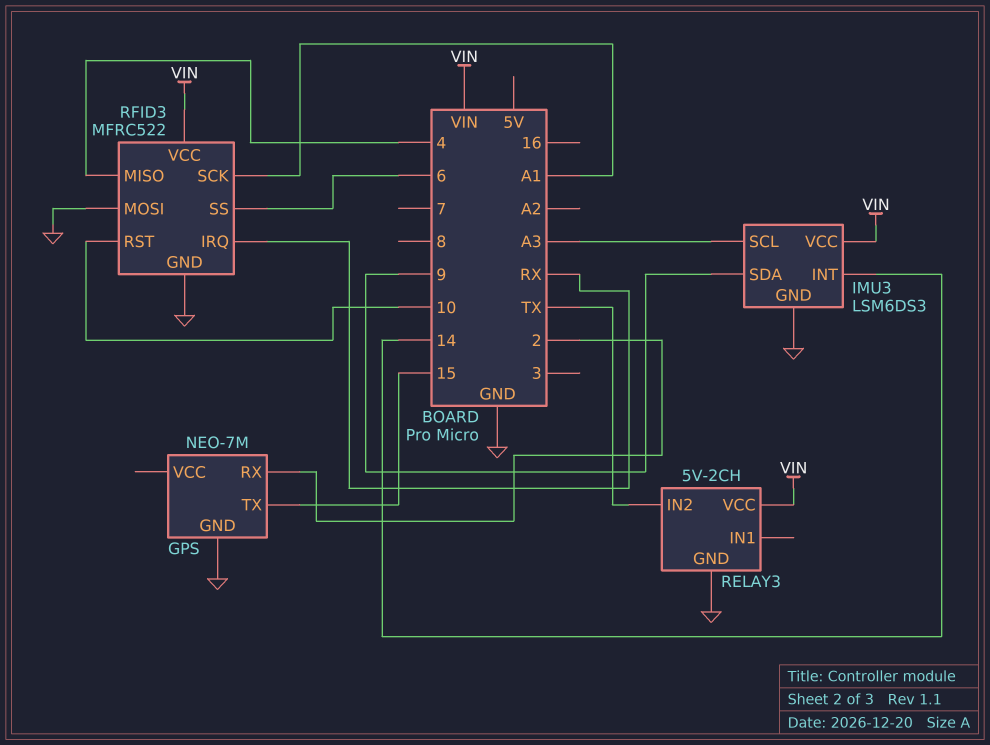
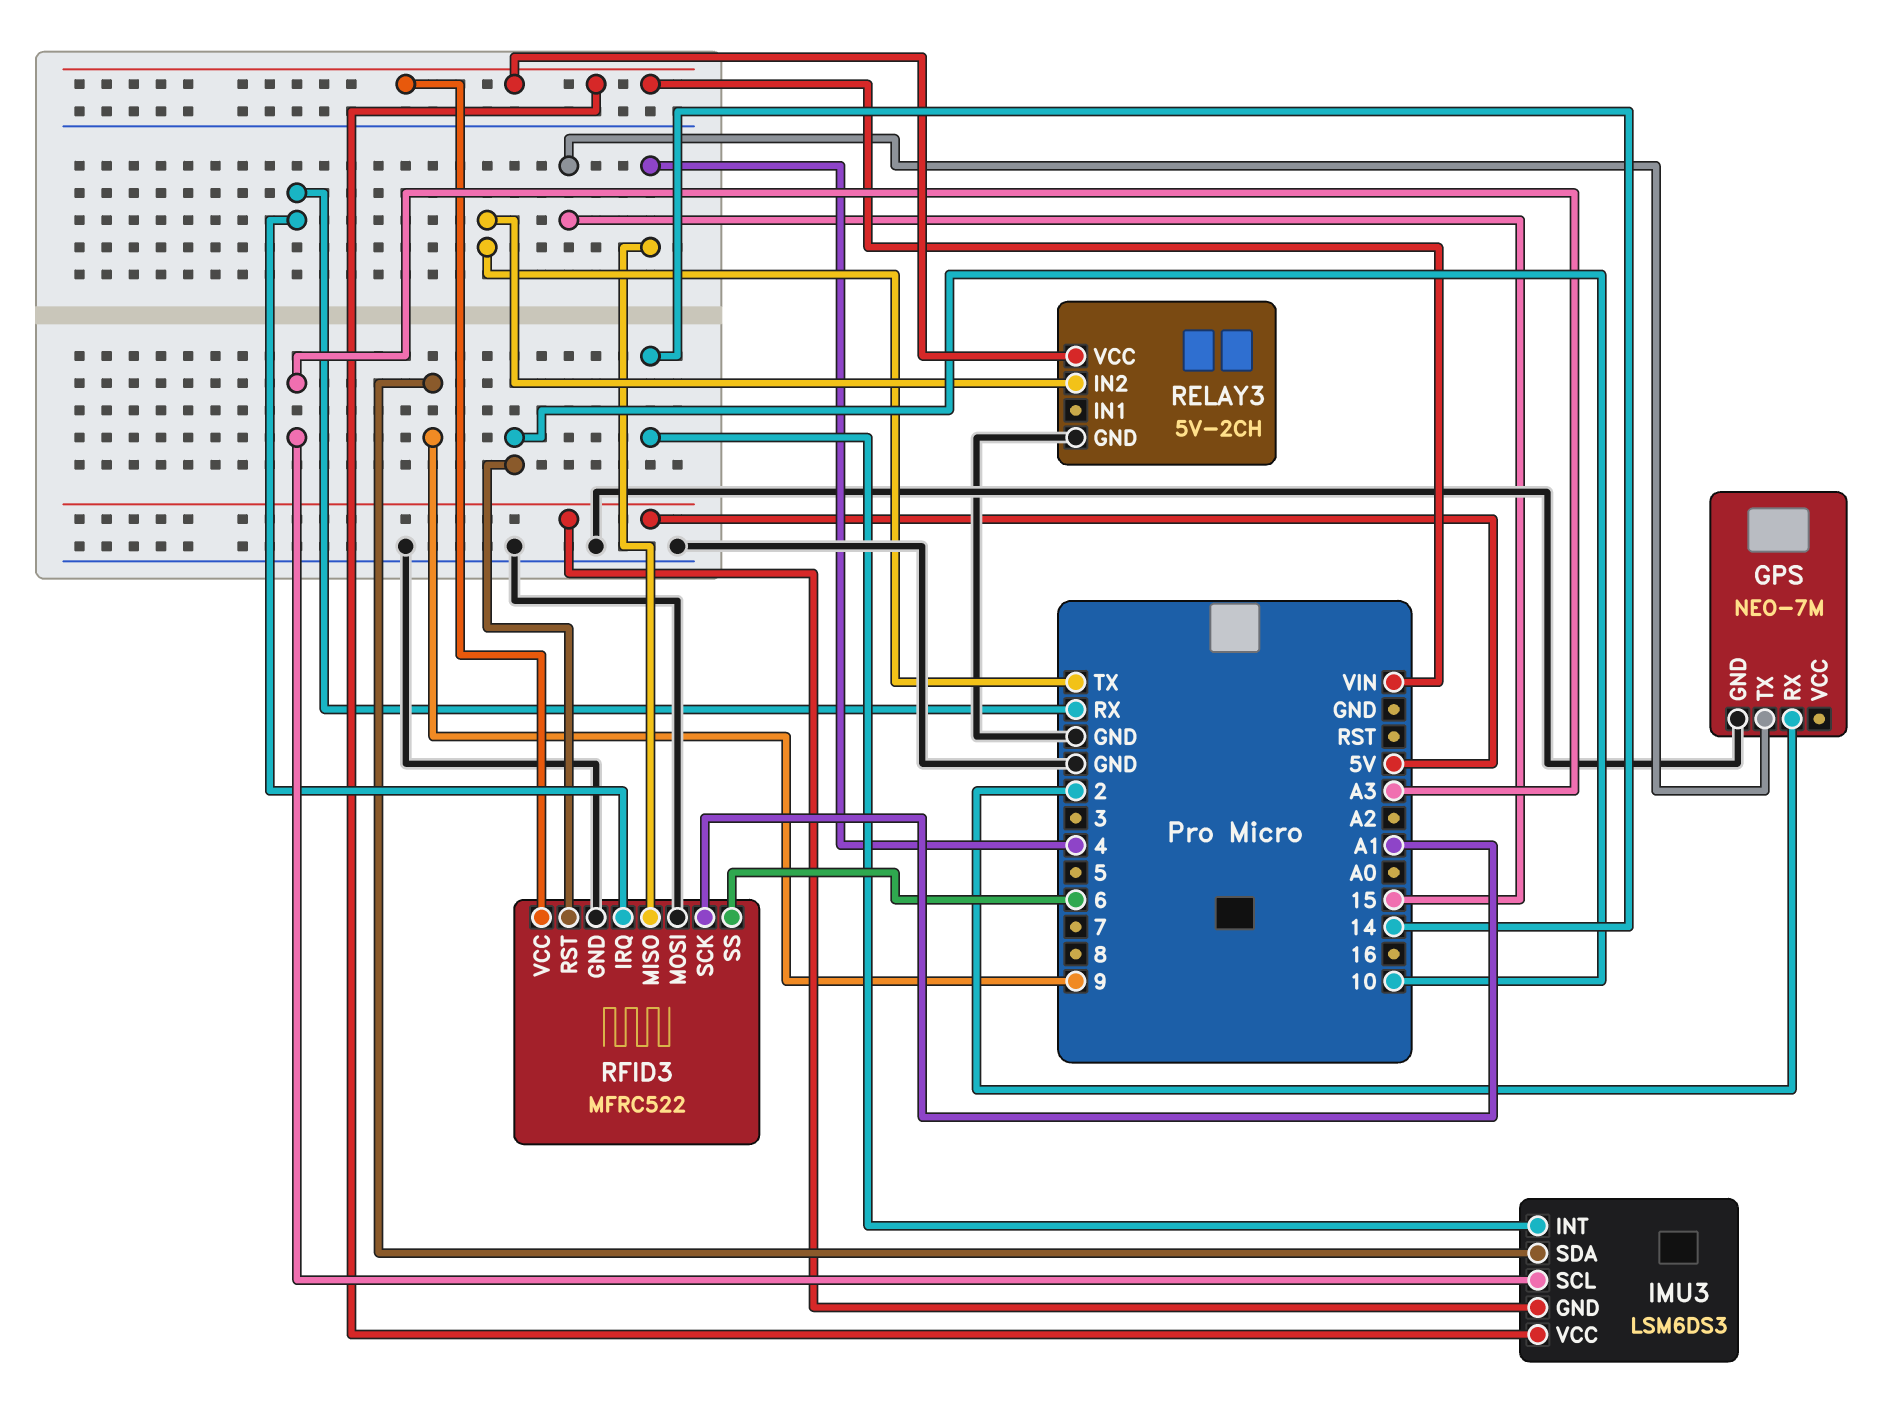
IMU3 pin GND: GND -> 5V

